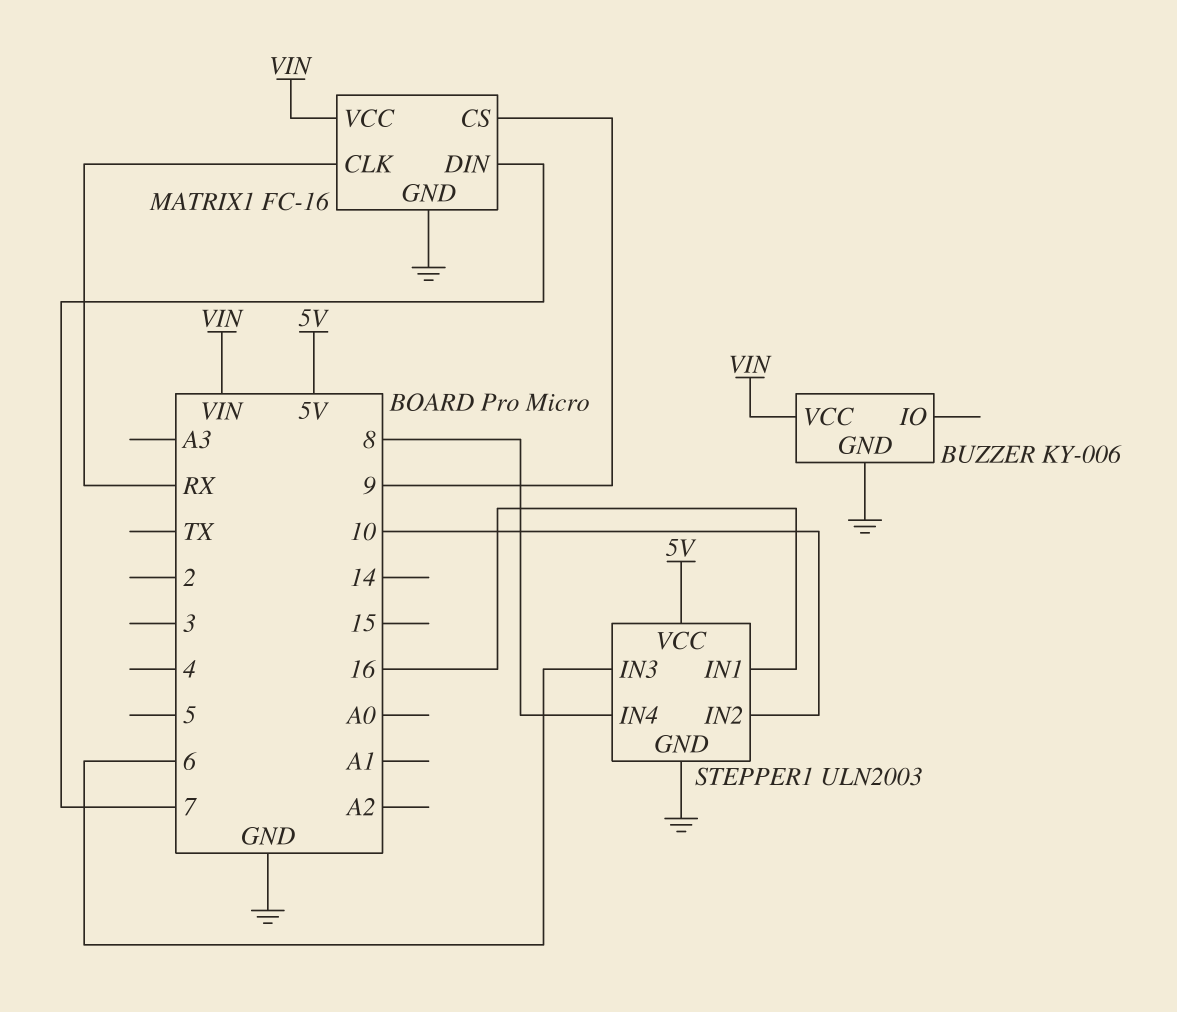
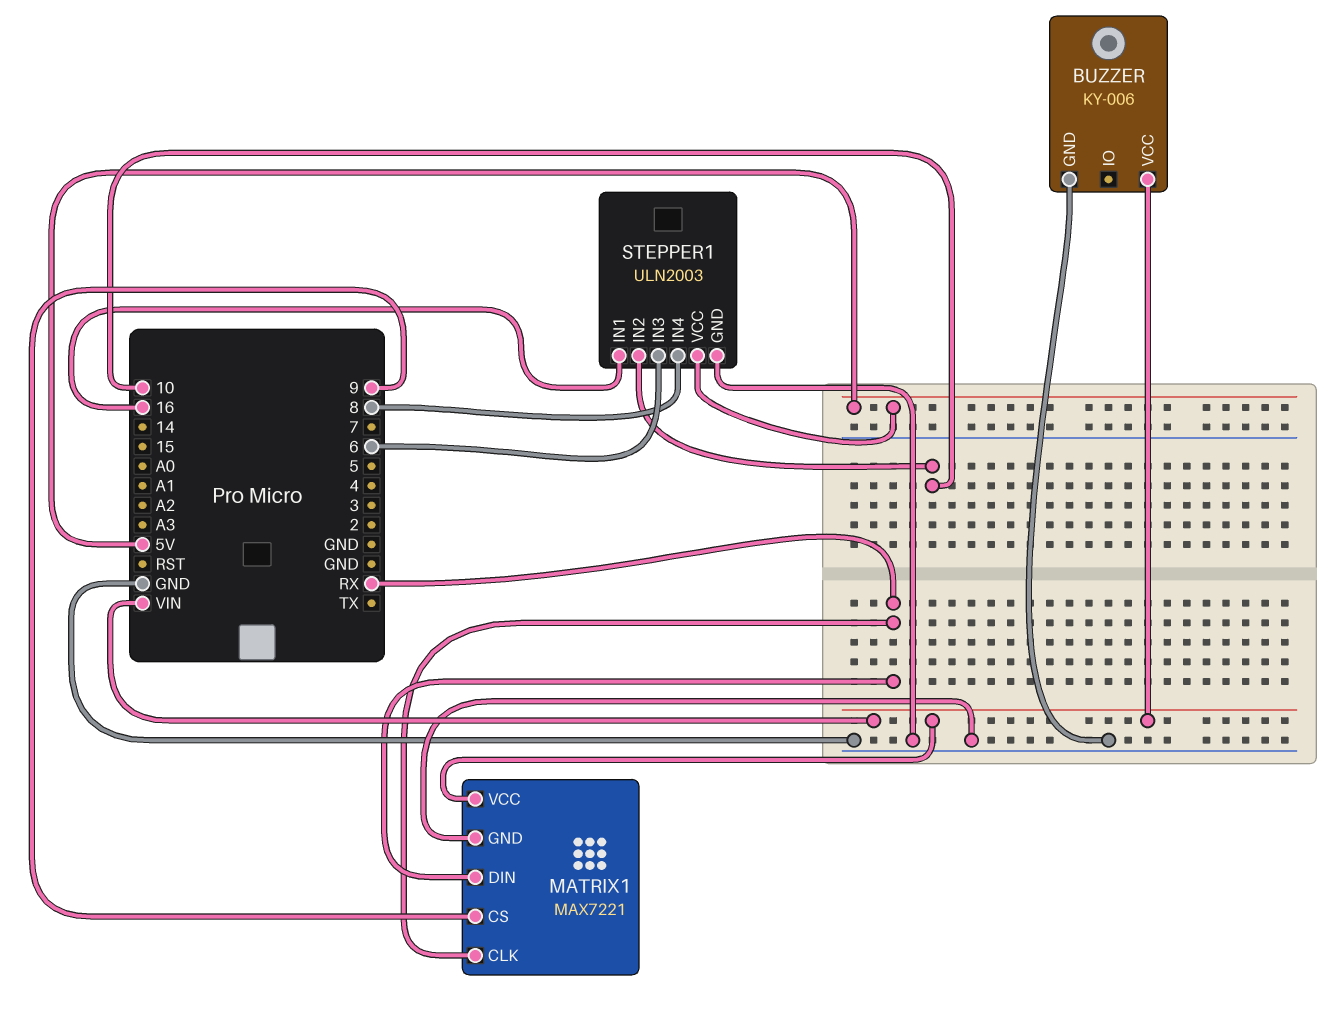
MATRIX1: FC-16 -> MAX7221
MATRIX1 pin DIN: 7 -> RX

